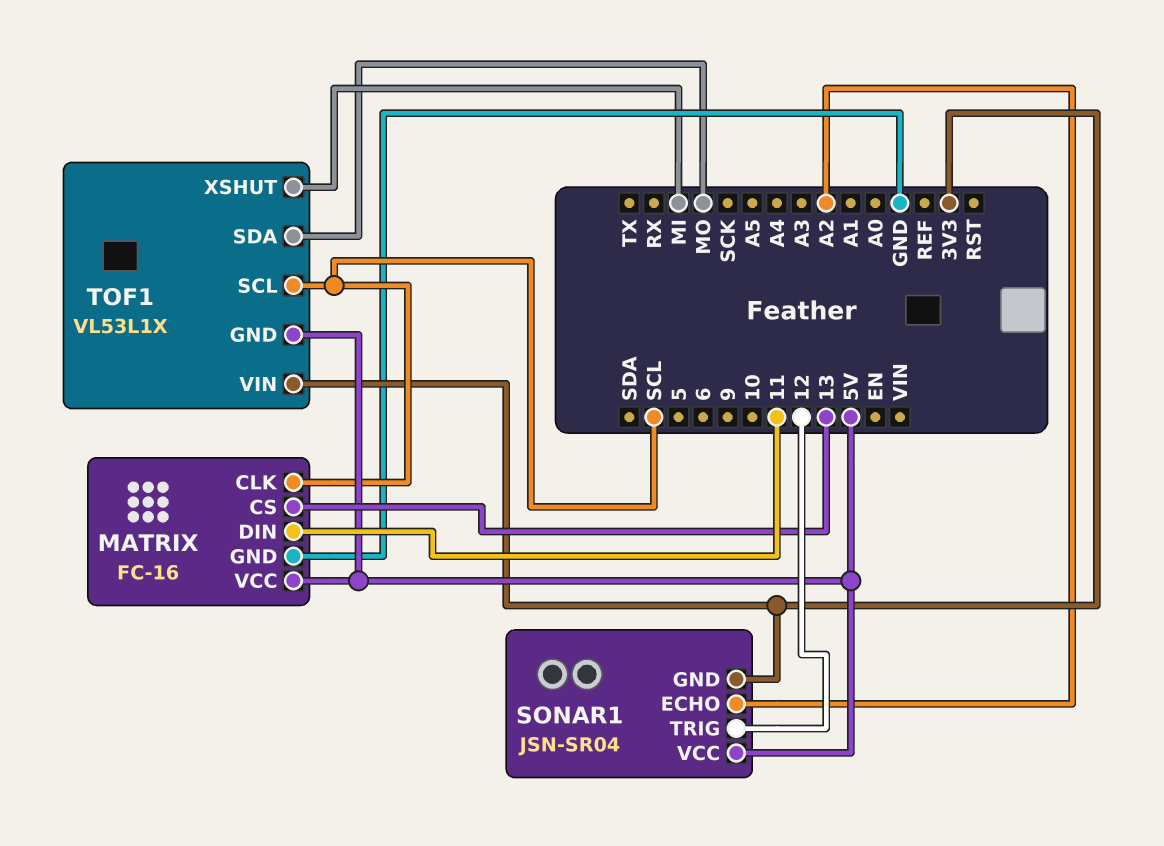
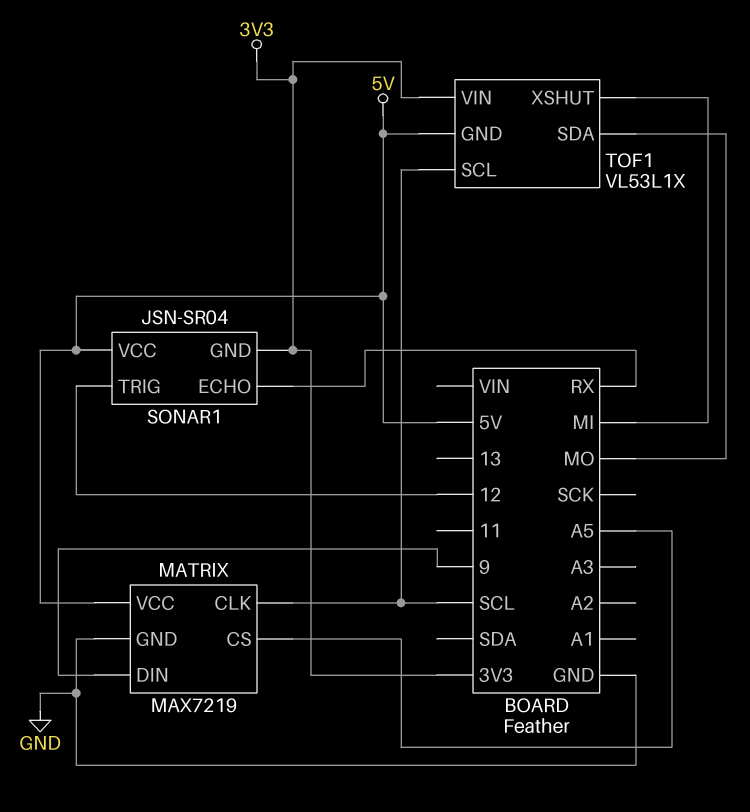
MATRIX: FC-16 -> MAX7219
MATRIX pin CS: 13 -> A5
MATRIX pin DIN: 11 -> 9
SONAR1 pin ECHO: A2 -> RX

